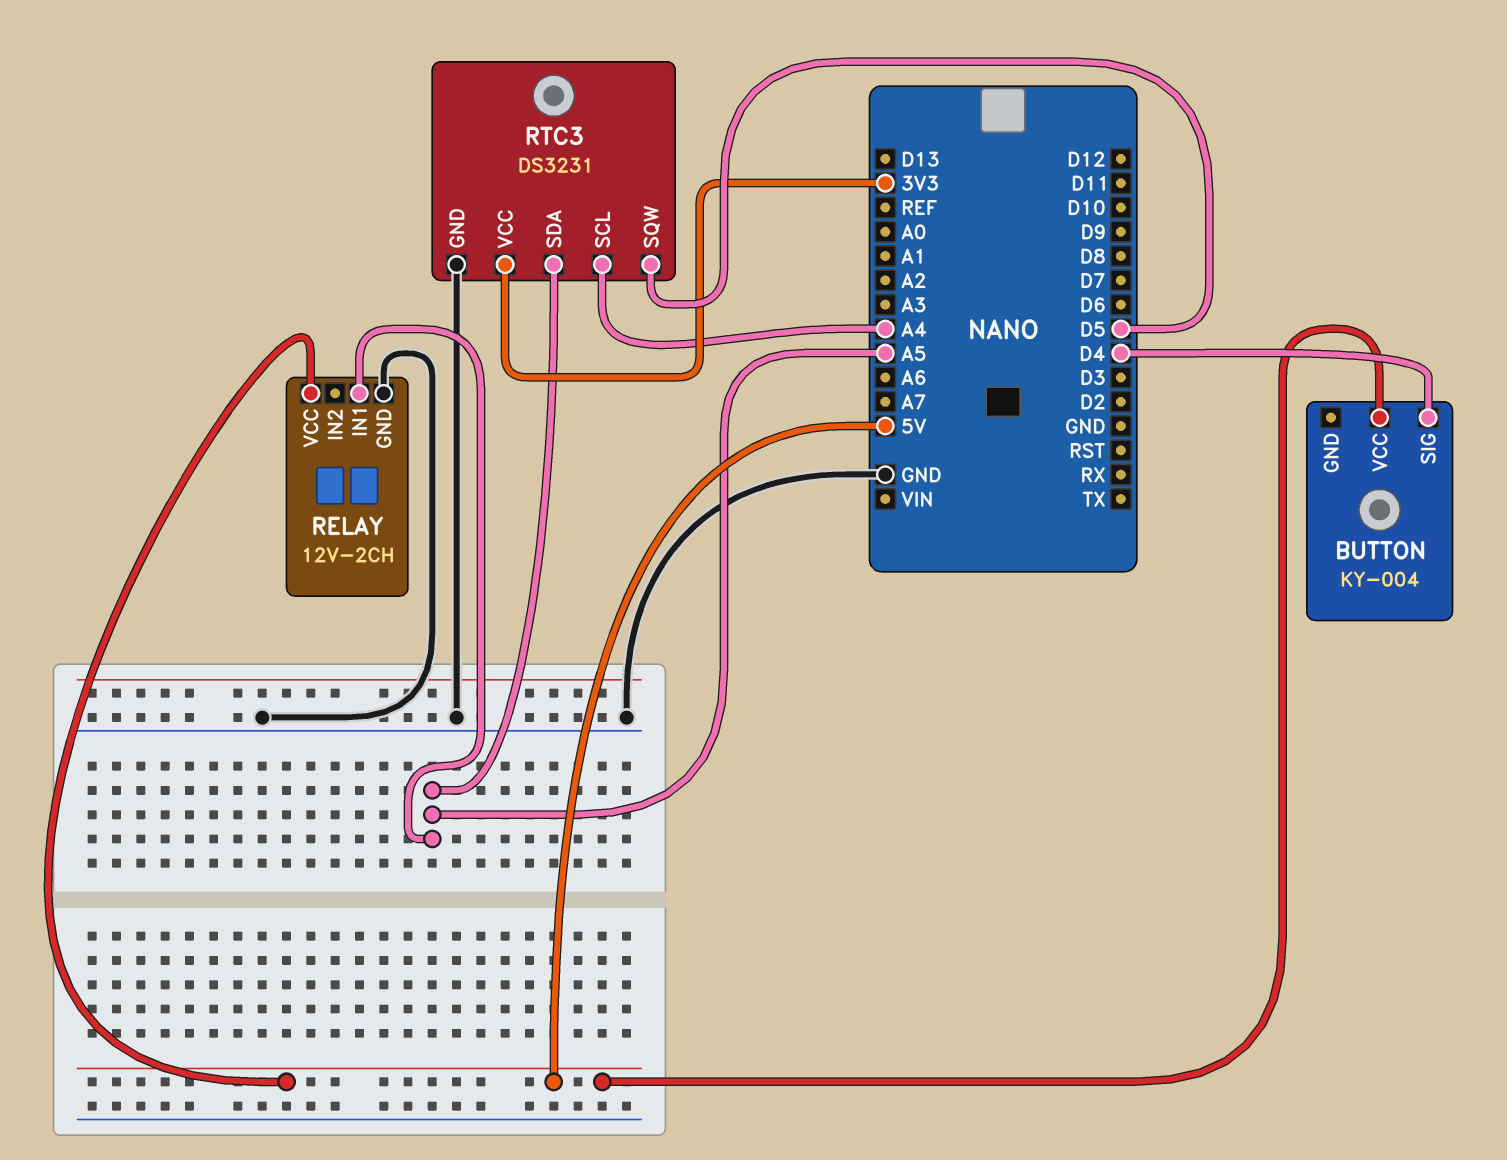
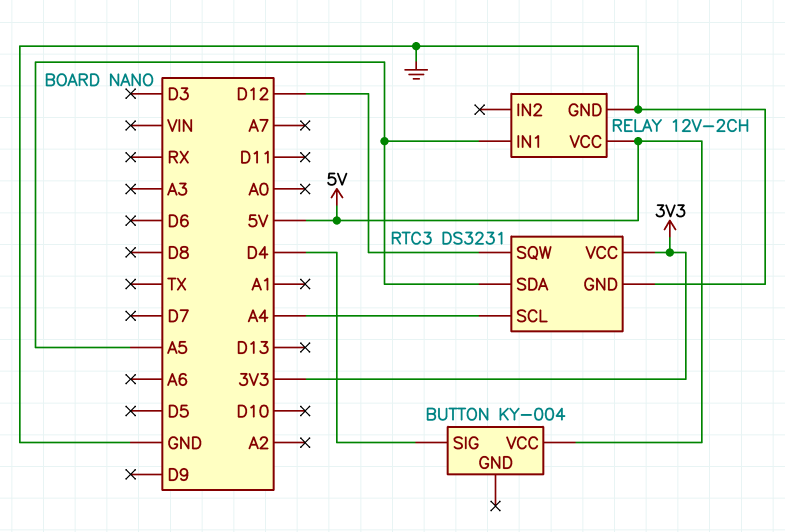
RTC3 pin SQW: D5 -> D12

